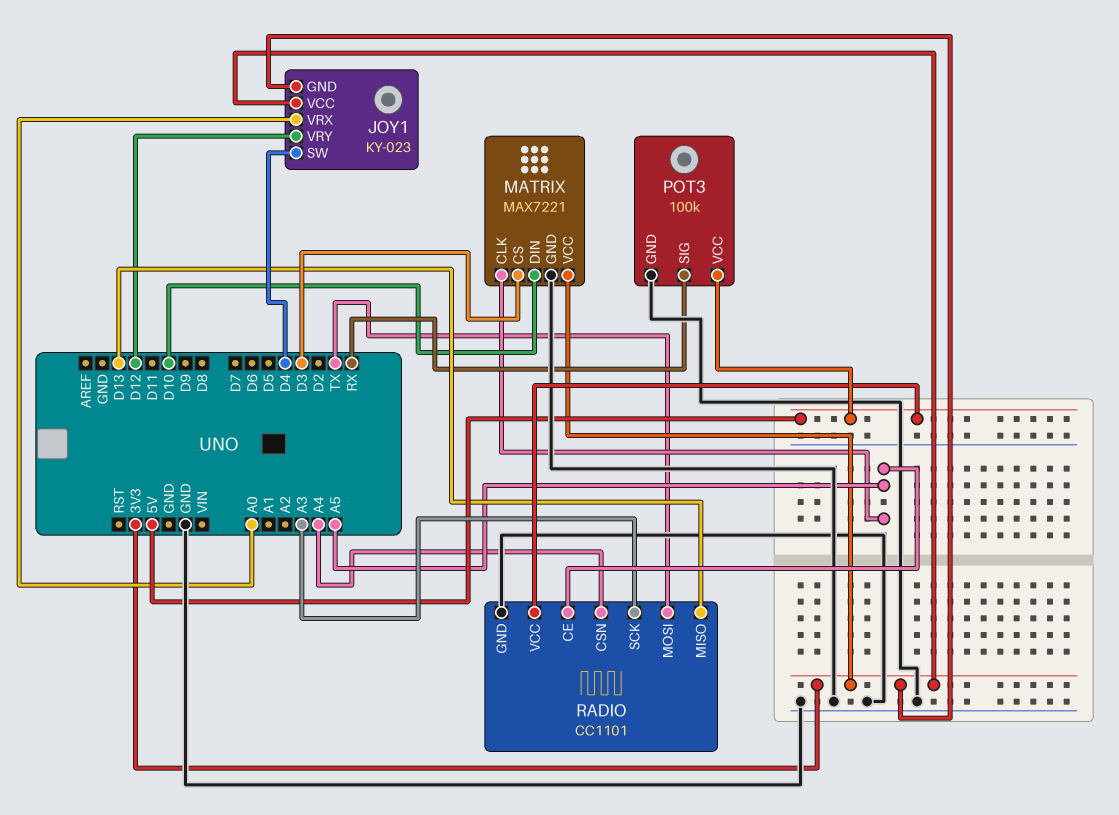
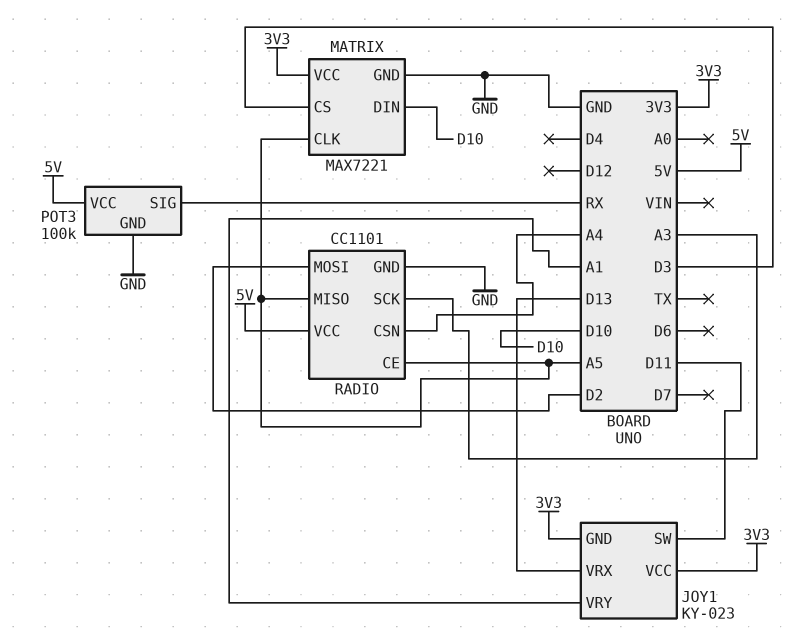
JOY1 pin SW: D4 -> D11
JOY1 pin VRX: A0 -> D13
JOY1 pin VRY: D12 -> A1
RADIO pin MISO: D13 -> A5
RADIO pin MOSI: TX -> D2

